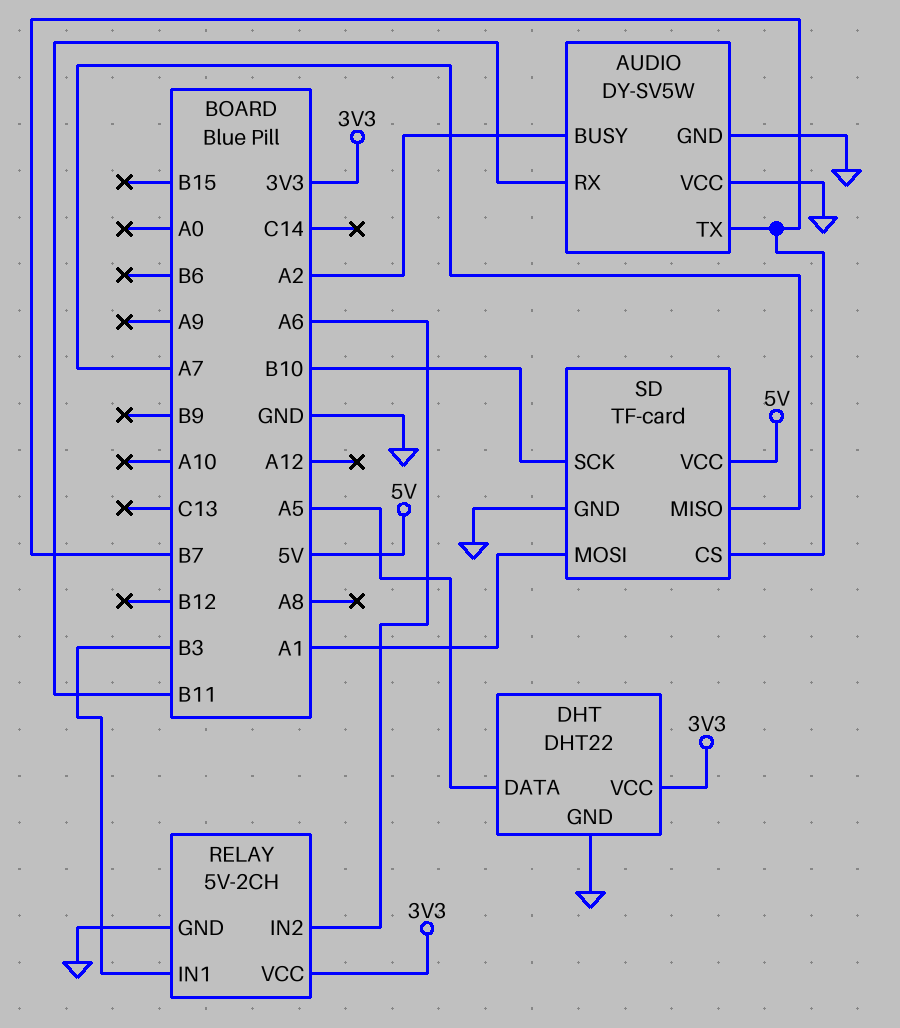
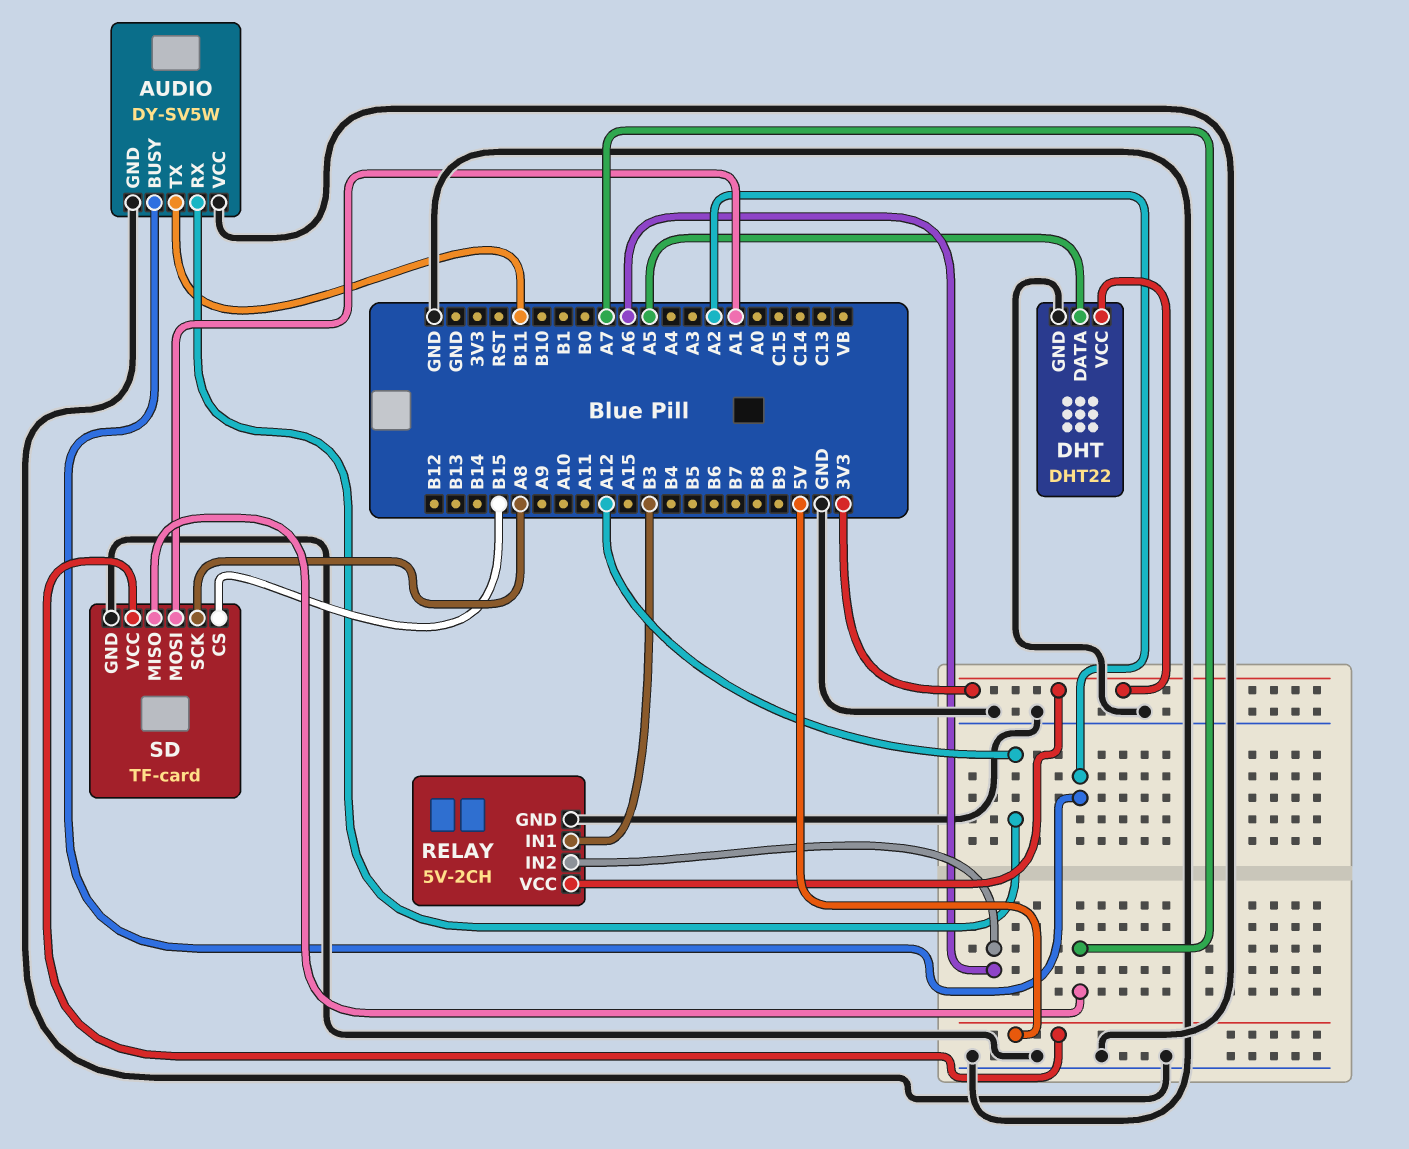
AUDIO pin RX: B11 -> A12
AUDIO pin TX: B7 -> B11
SD pin CS: B7 -> B15
SD pin SCK: B10 -> A8

